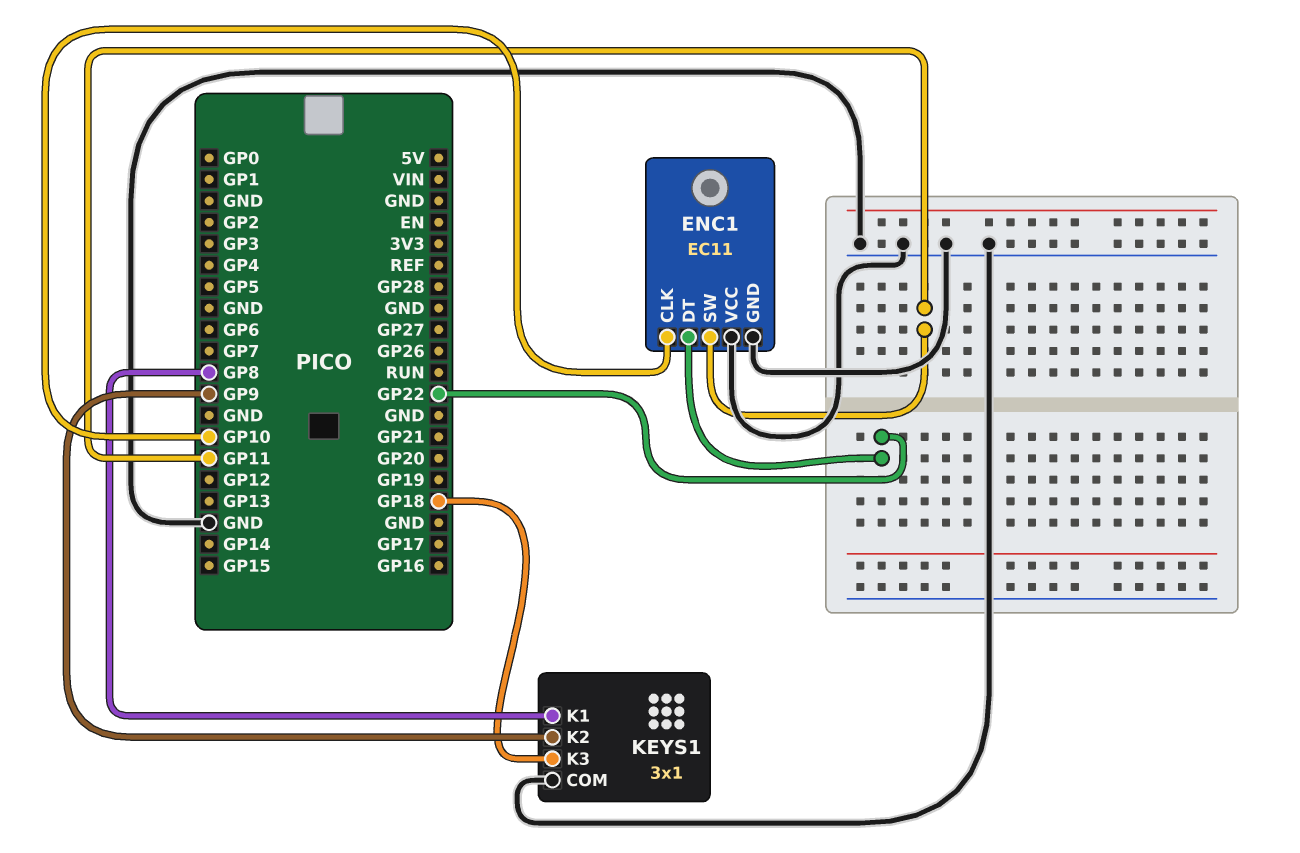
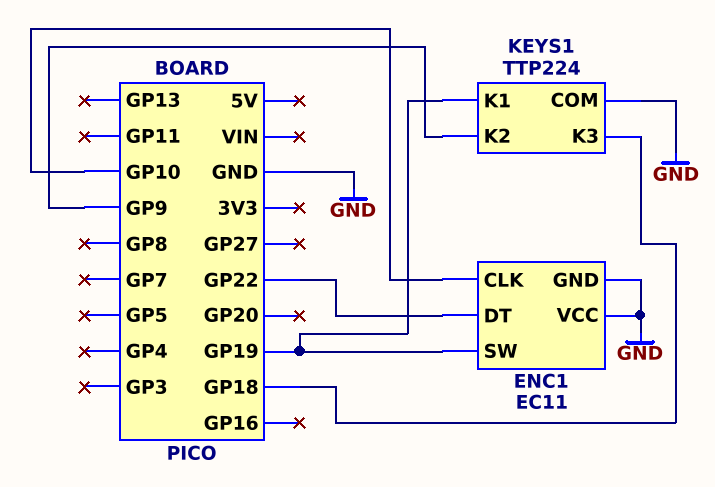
ENC1 pin SW: GP11 -> GP19
KEYS1: 3x1 -> TTP224
KEYS1 pin K1: GP8 -> GP19

